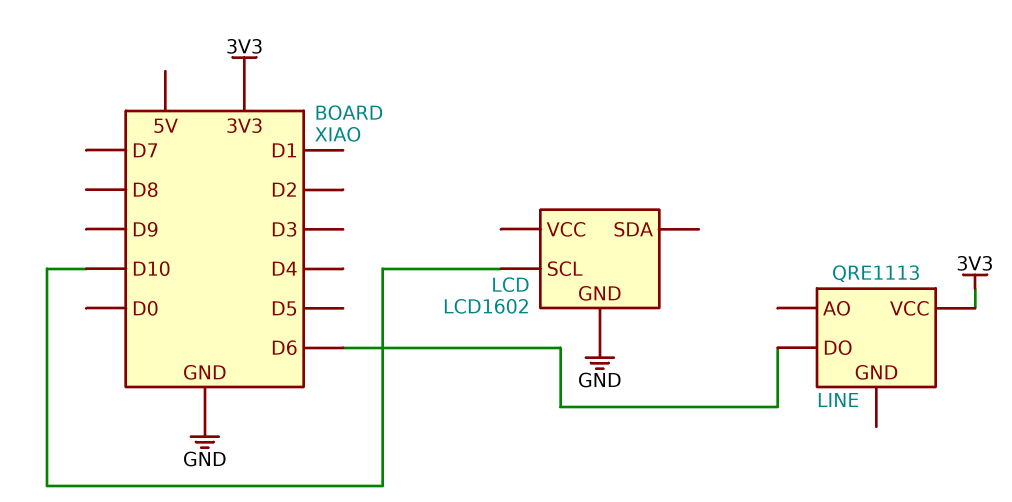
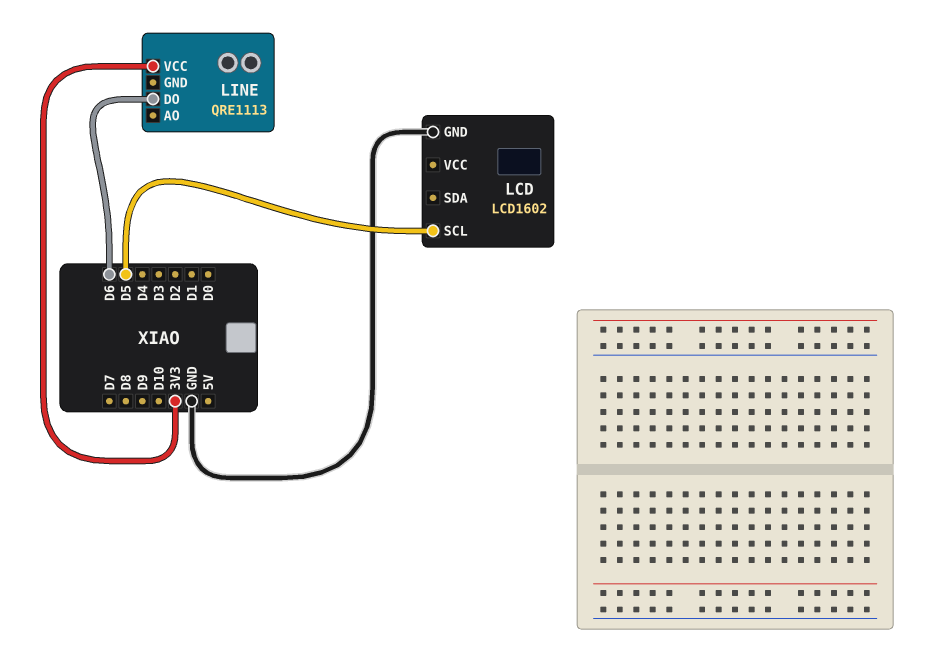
LCD pin SCL: D10 -> D5

